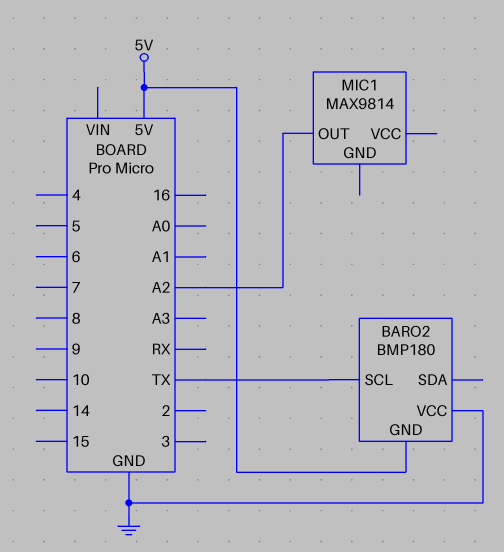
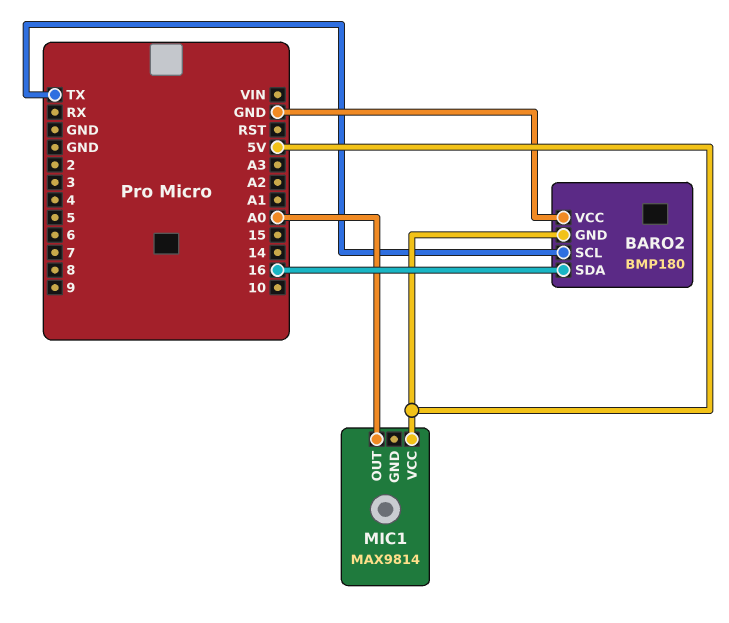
BARO2 pin SDA: none -> 16
MIC1 pin OUT: A2 -> A0
MIC1 pin VCC: none -> 5V

